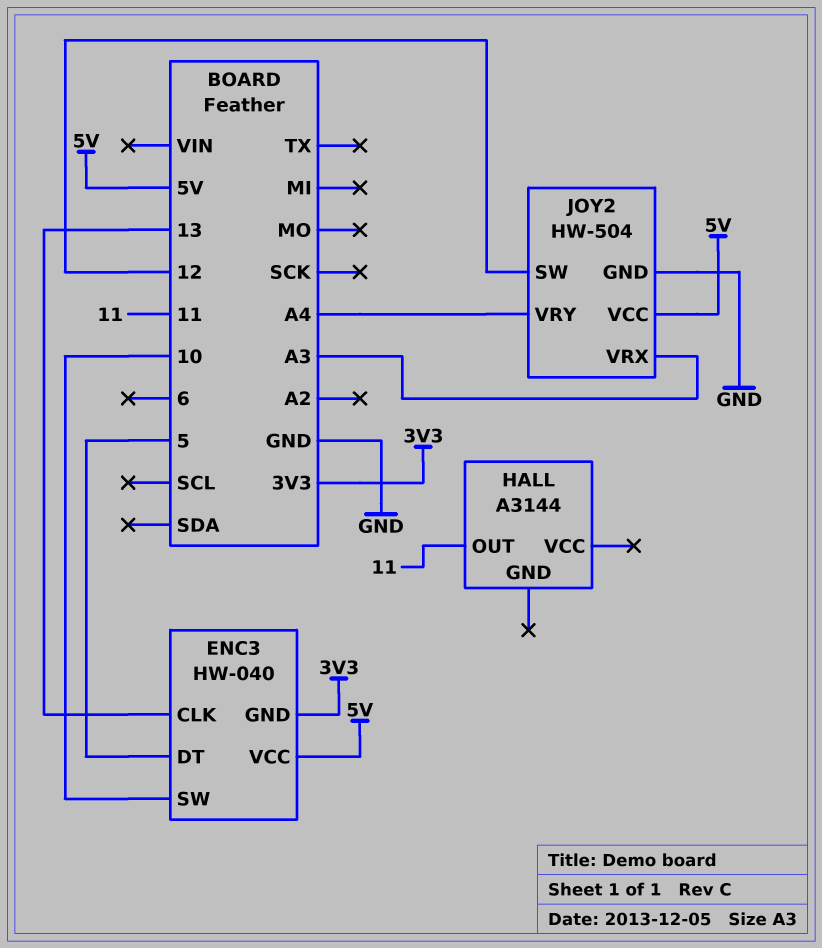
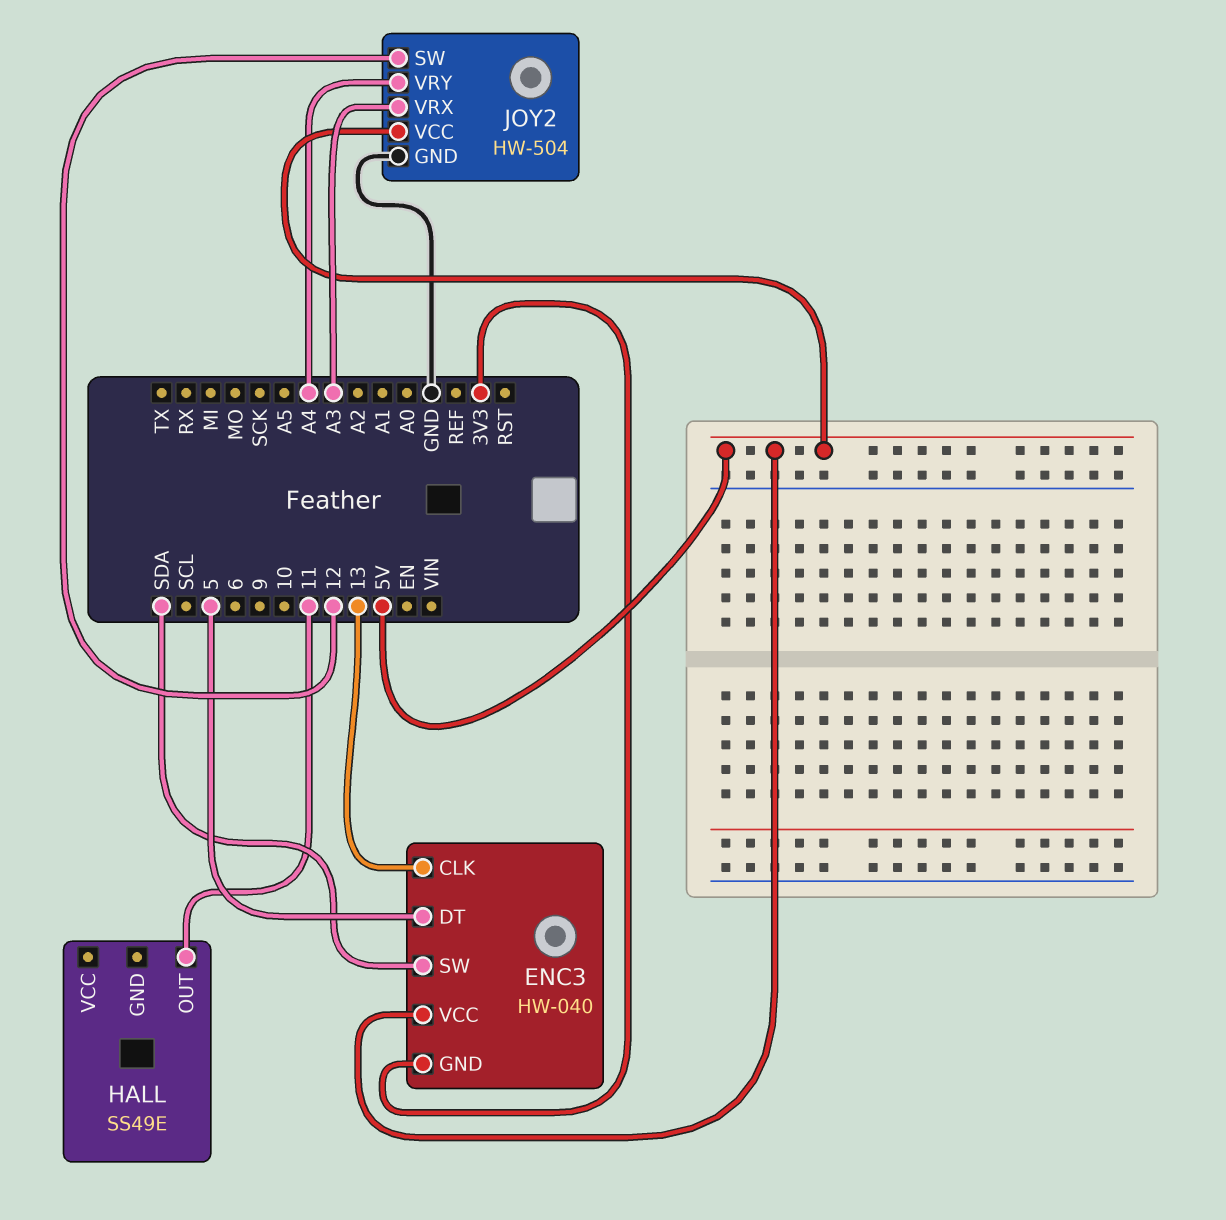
ENC3 pin SW: 10 -> SDA
HALL: A3144 -> SS49E

